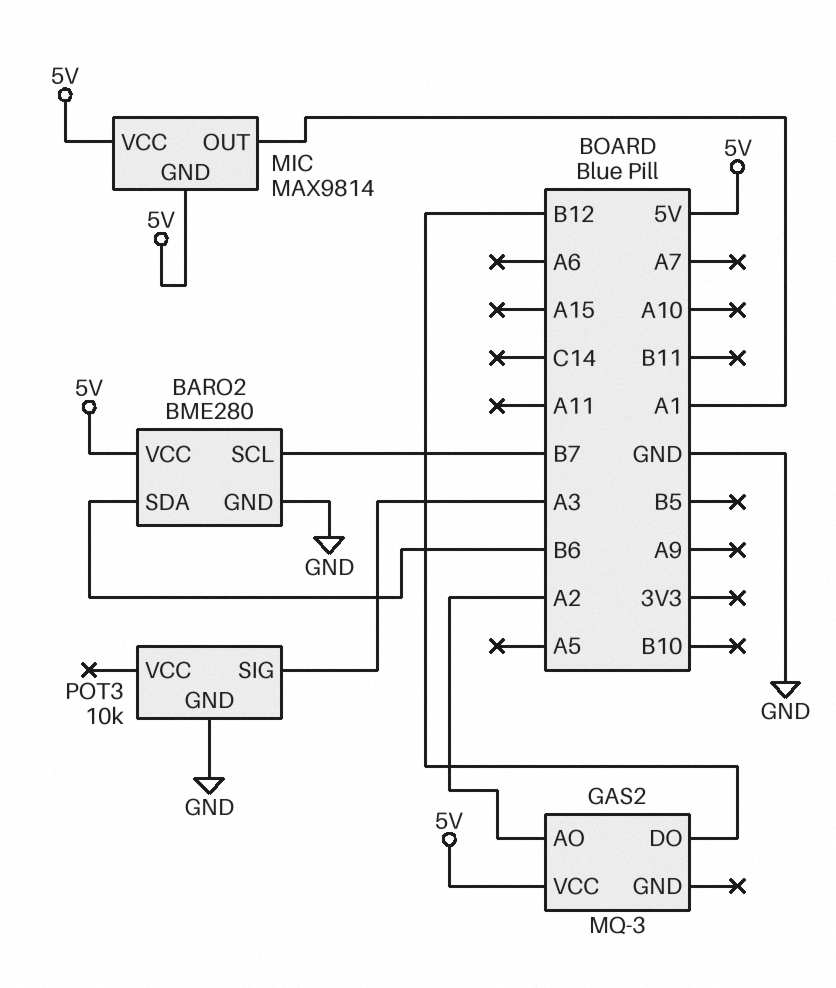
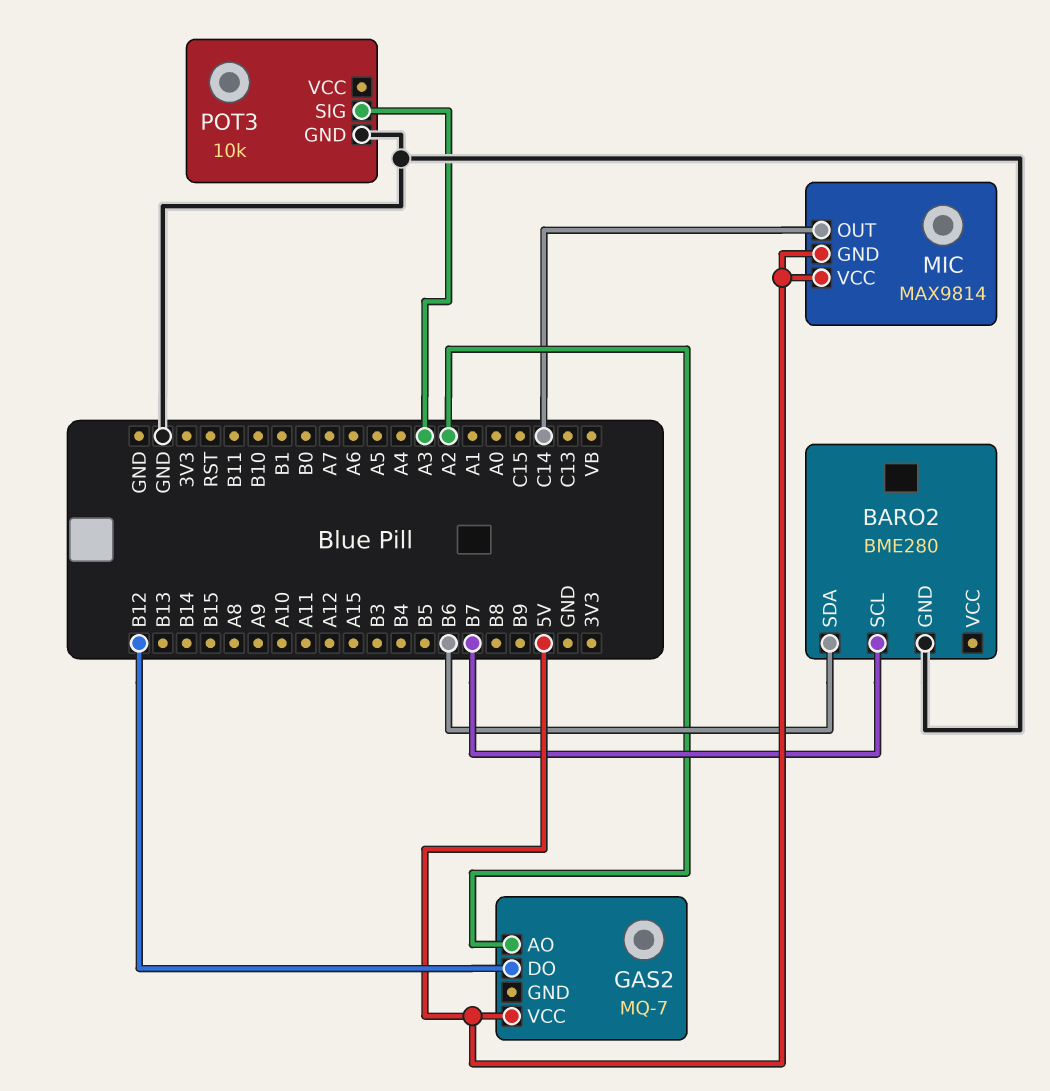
BARO2 pin VCC: 5V -> none
GAS2: MQ-3 -> MQ-7
MIC pin OUT: A1 -> C14

